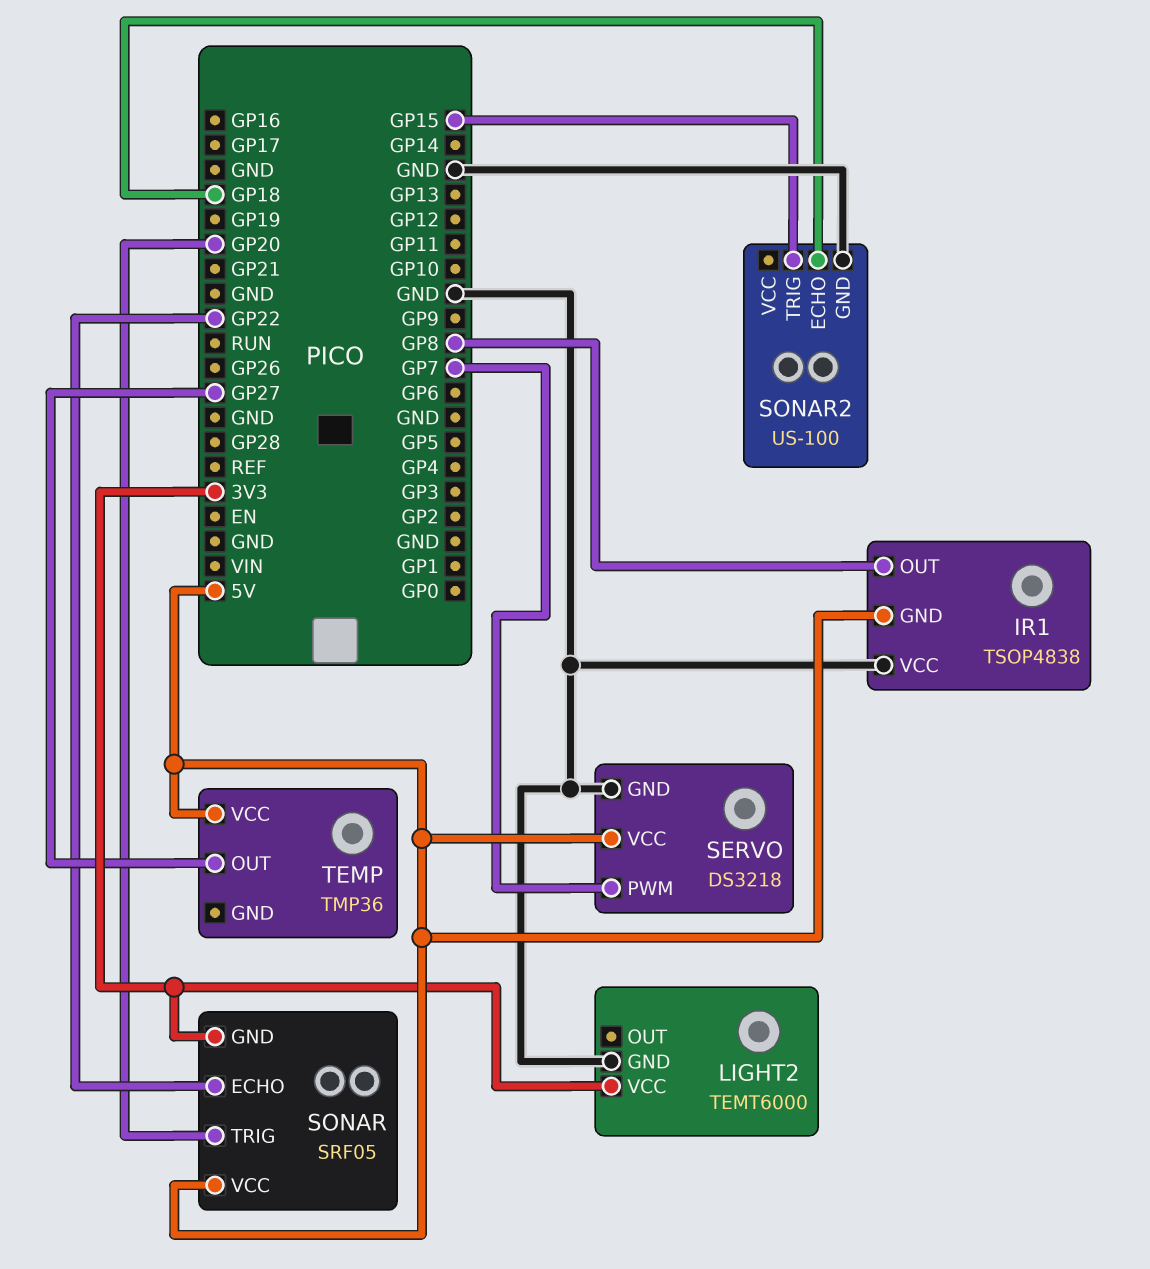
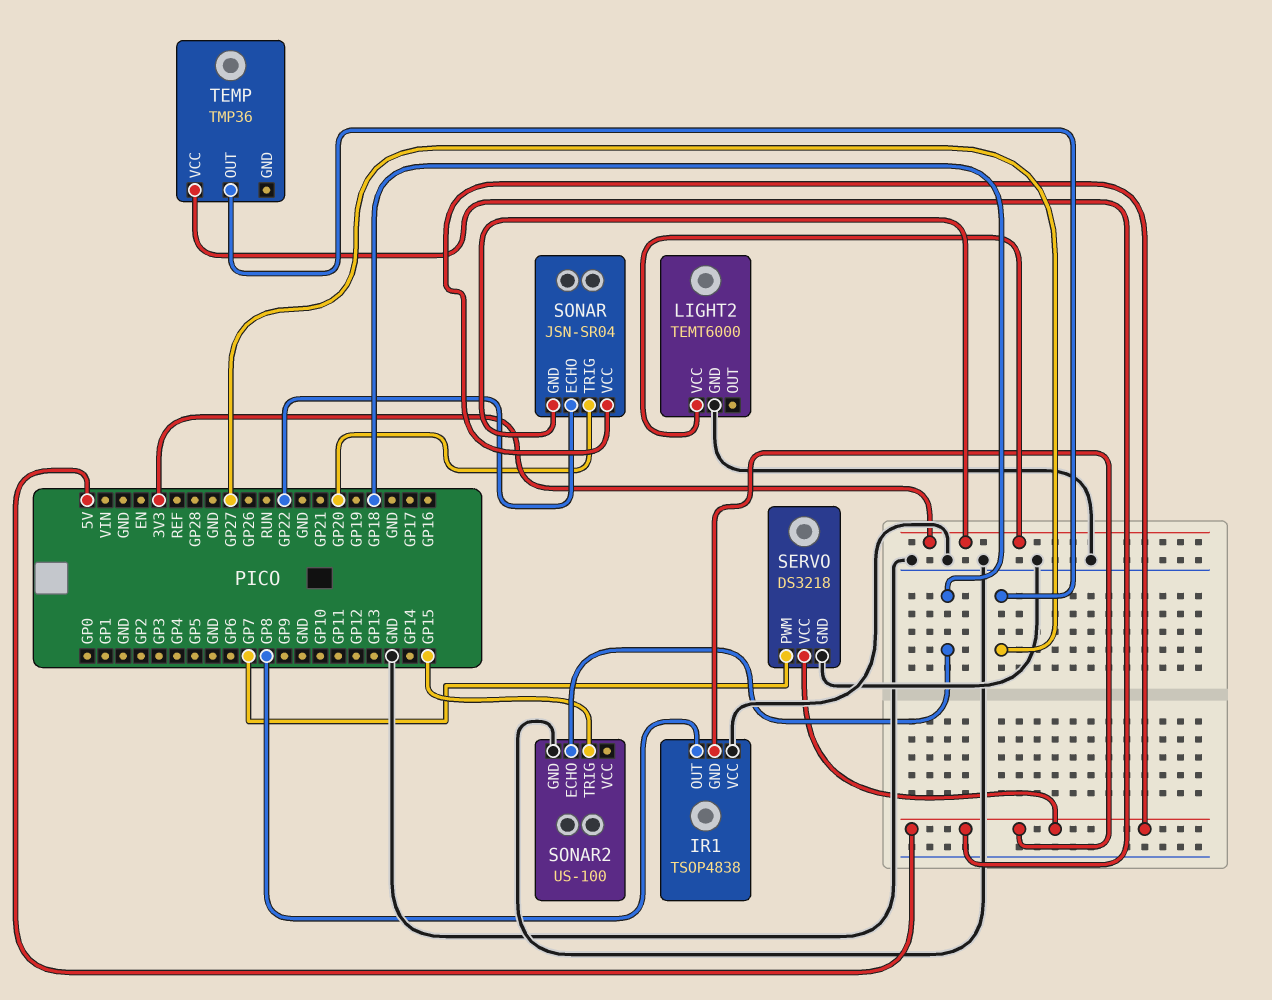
SONAR: SRF05 -> JSN-SR04

